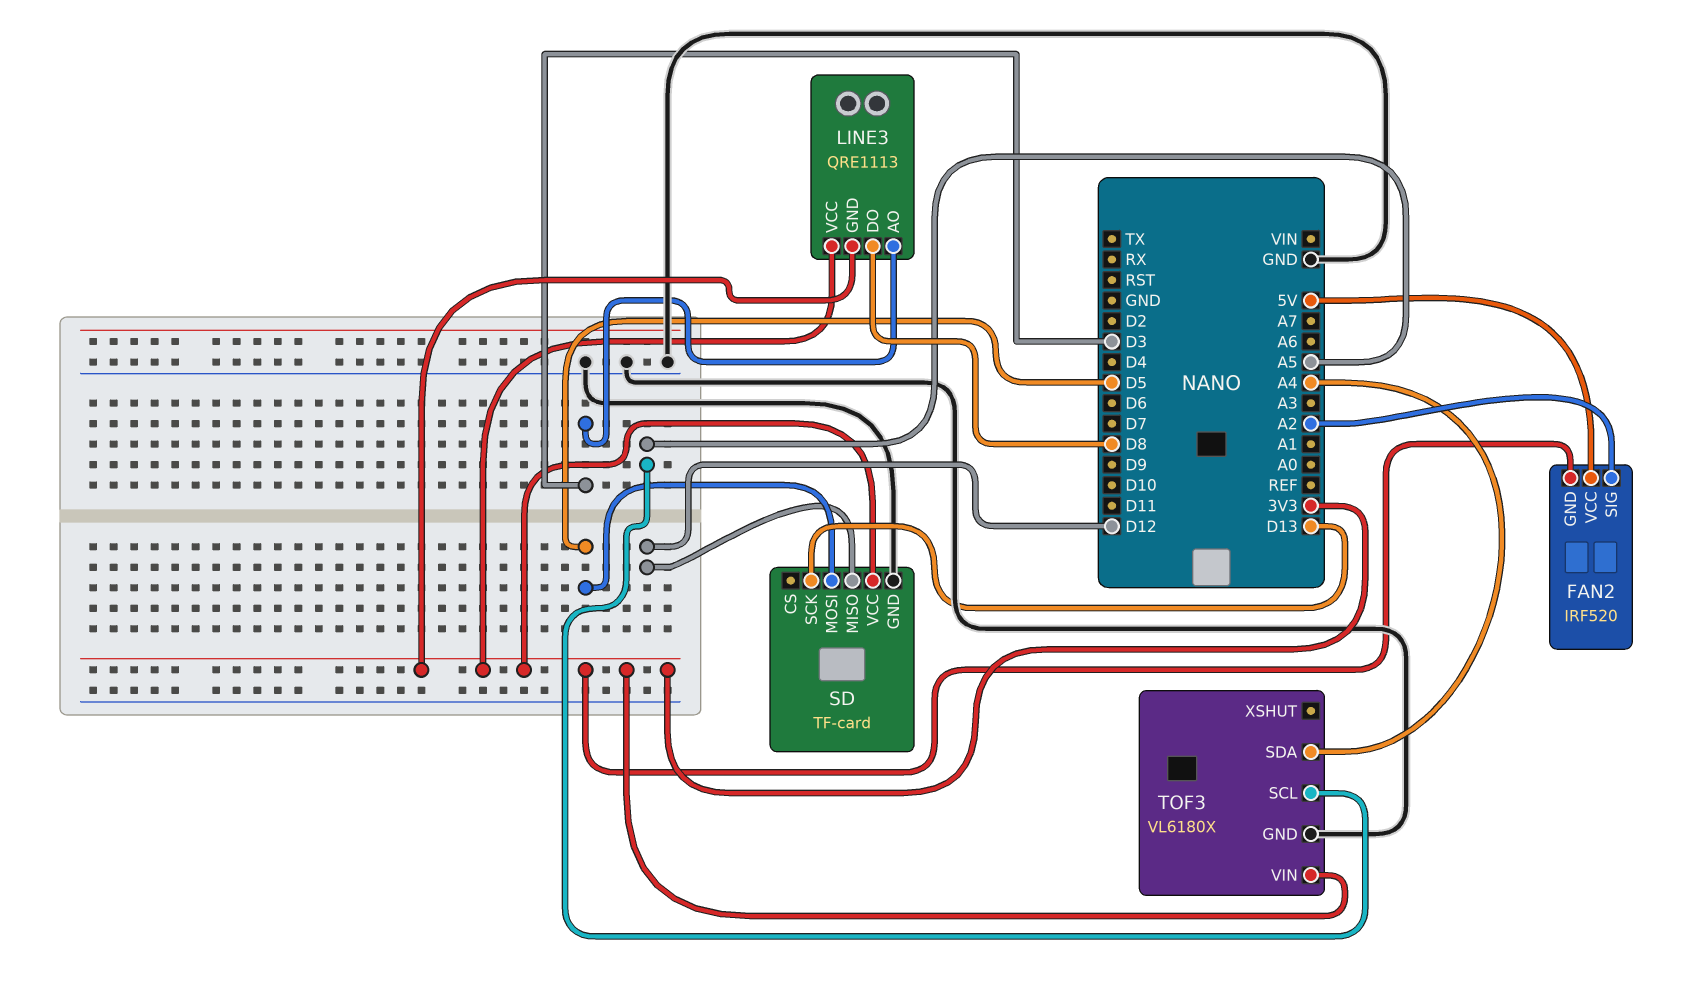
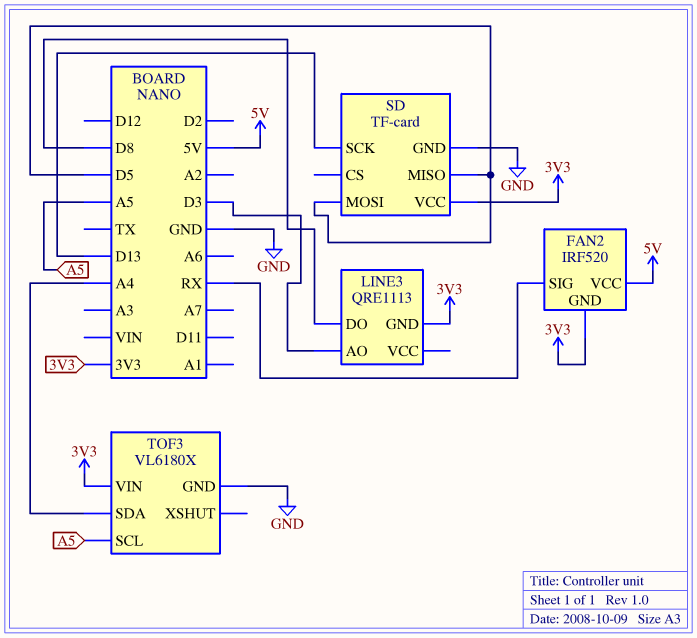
FAN2 pin SIG: A2 -> RX
LINE3 pin VCC: 3V3 -> none
SD pin MISO: D12 -> D5

